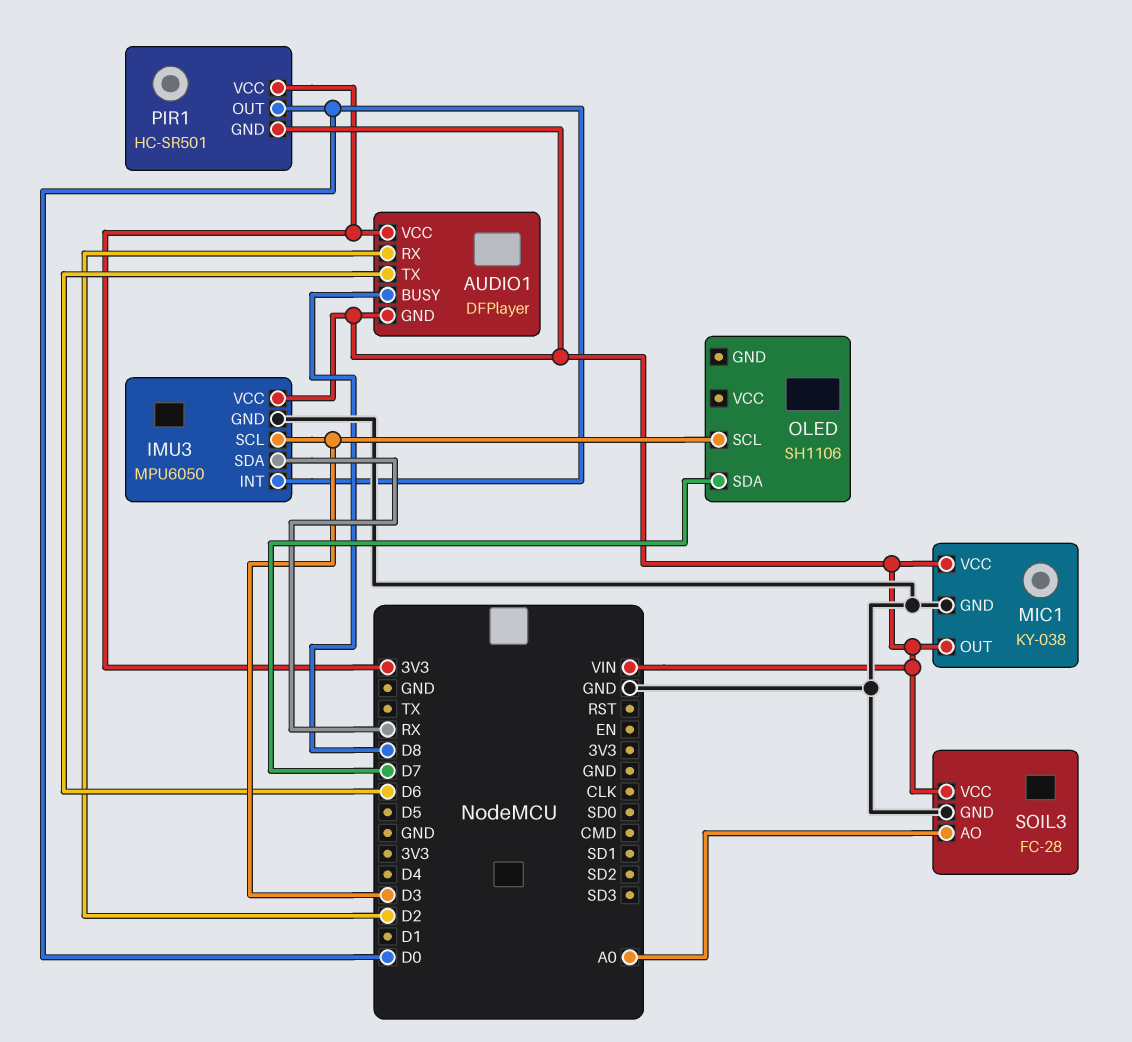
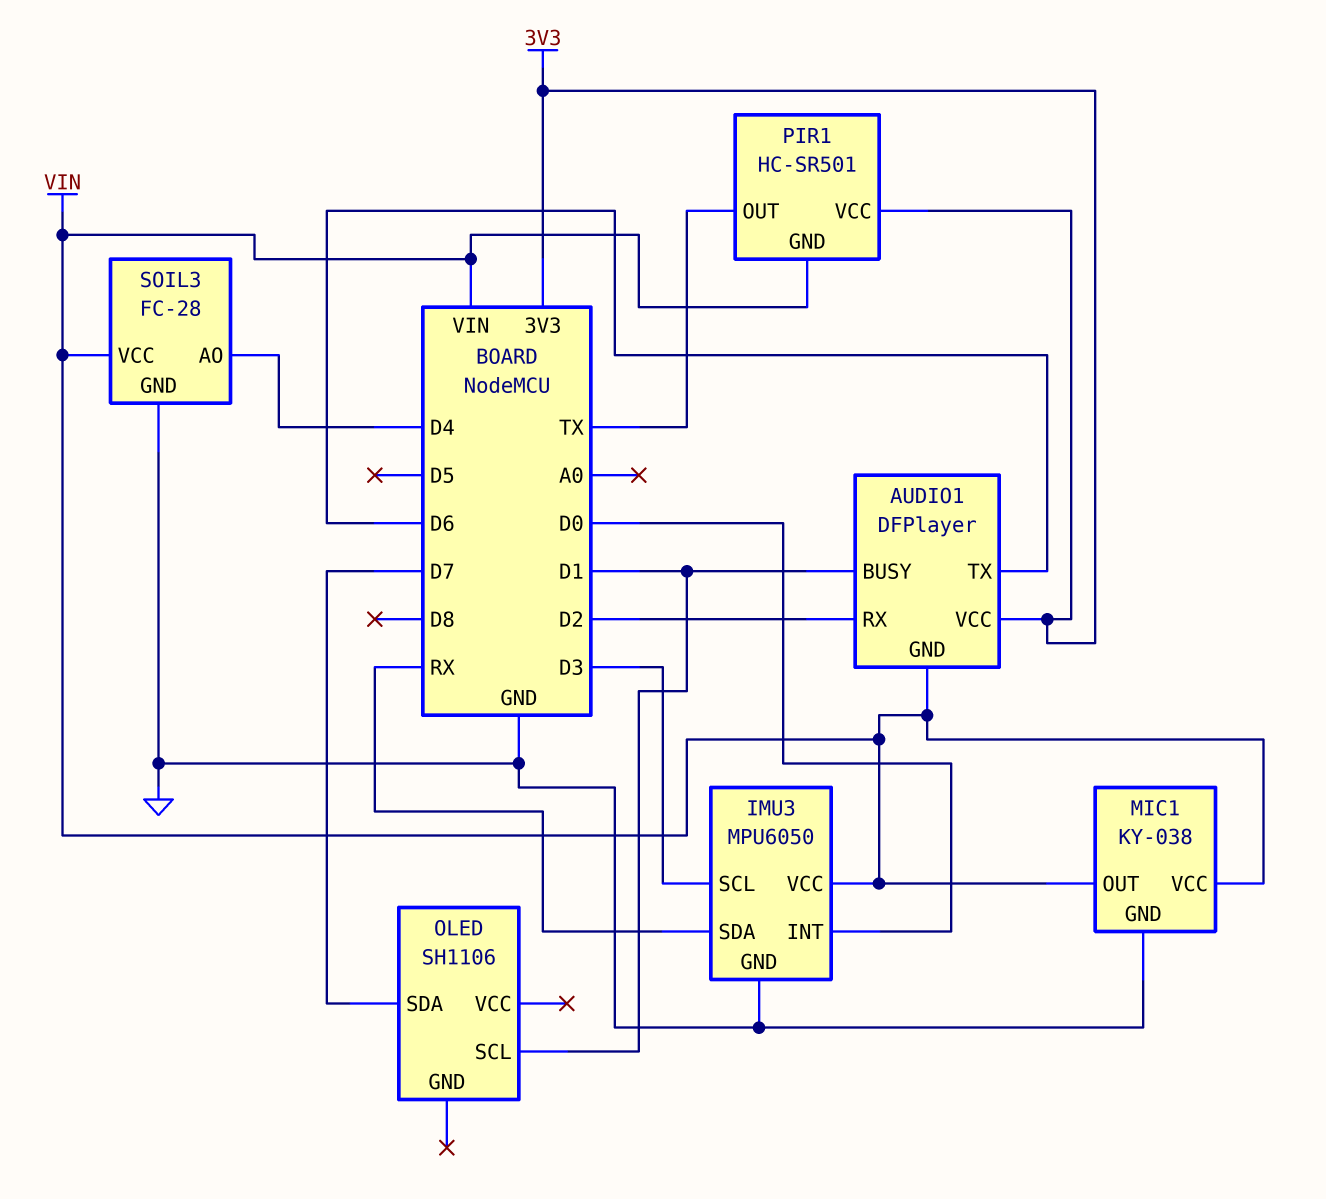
AUDIO1 pin BUSY: D8 -> D1
OLED pin SCL: D3 -> D1
PIR1 pin OUT: D0 -> TX
SOIL3 pin AO: A0 -> D4

